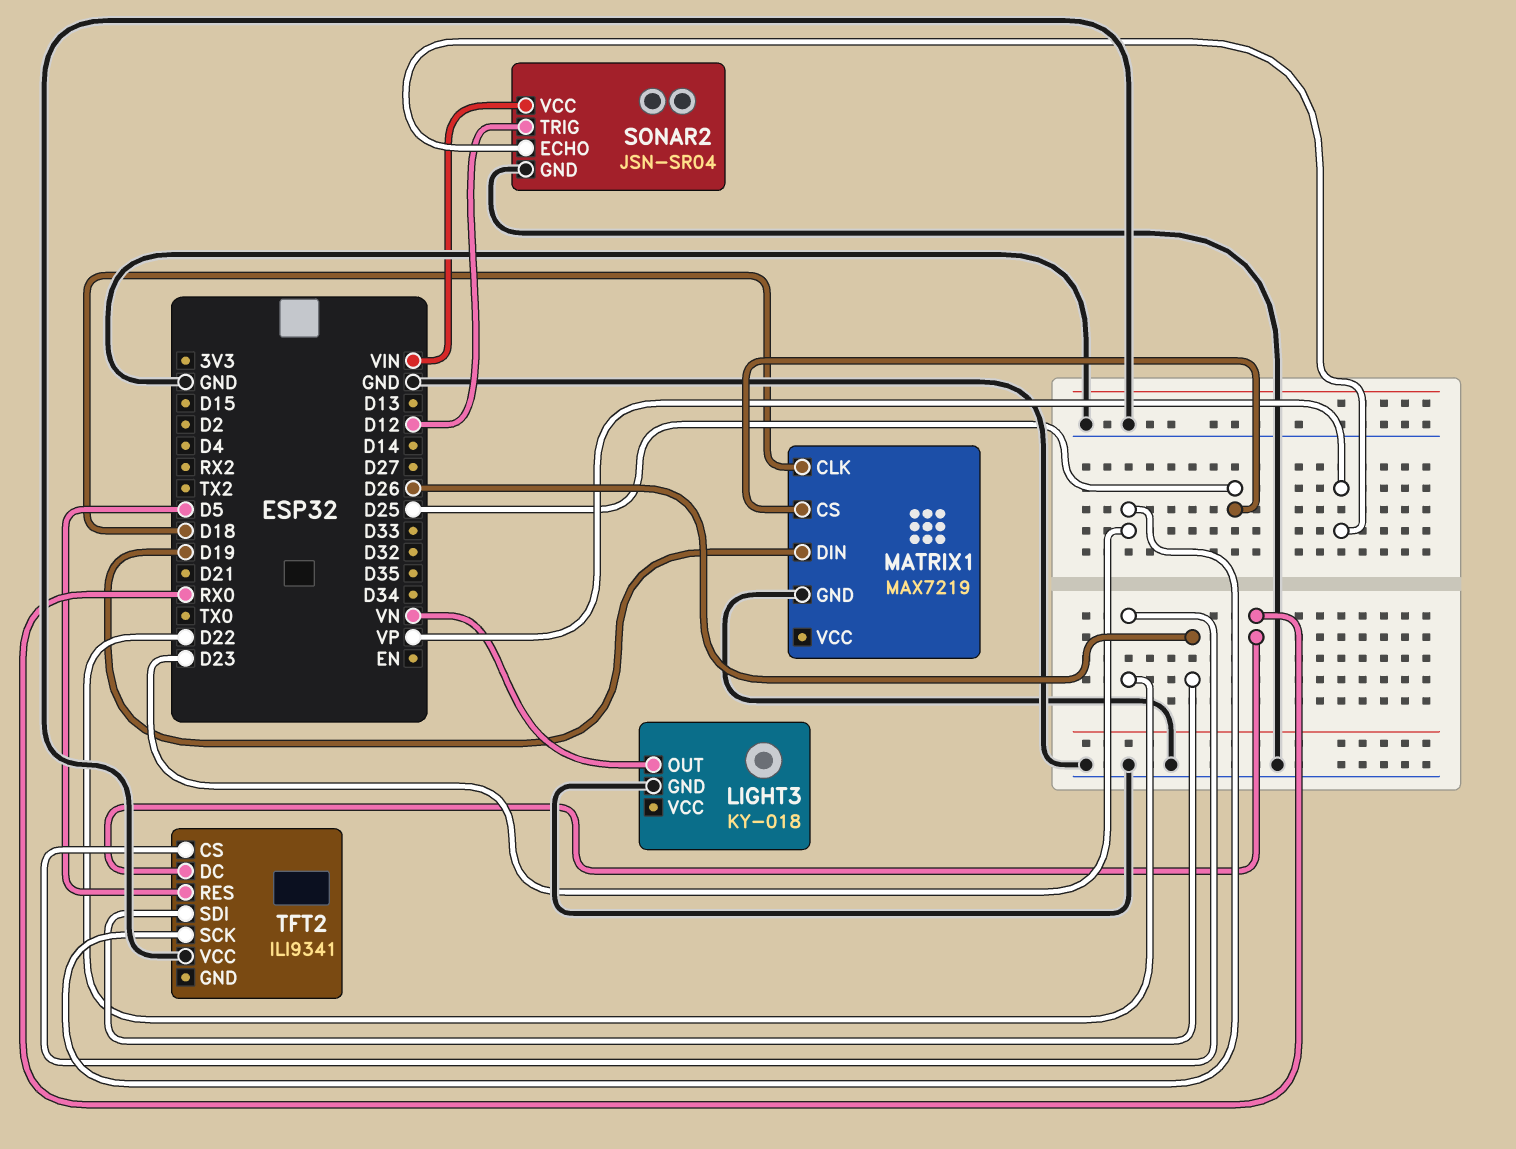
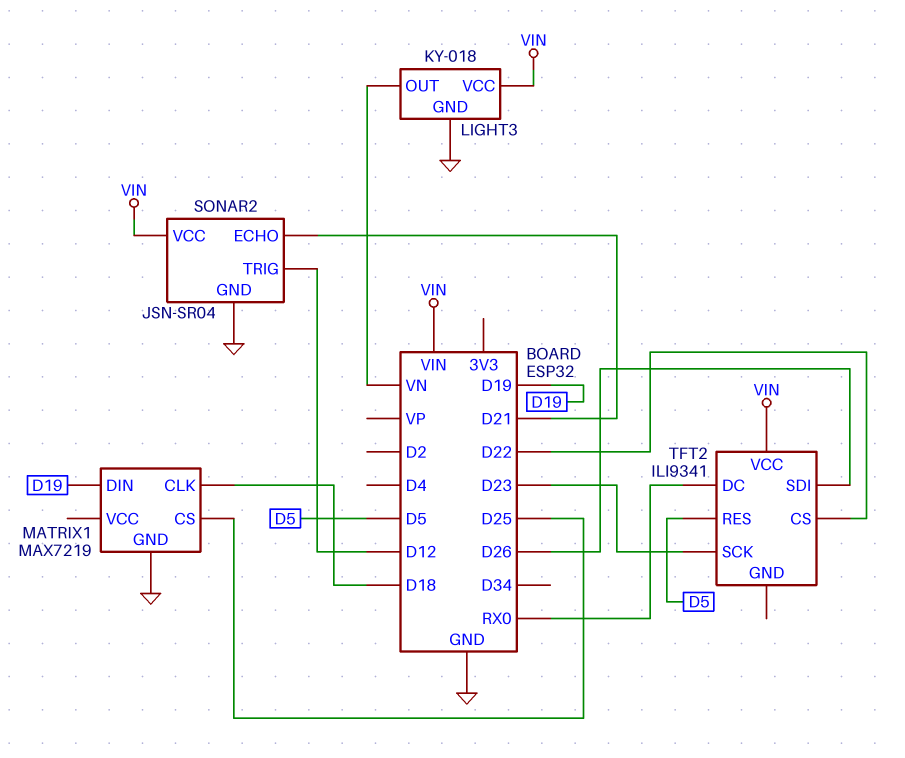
LIGHT3 pin VCC: none -> VIN
SONAR2 pin ECHO: VP -> D21
TFT2 pin VCC: GND -> VIN

